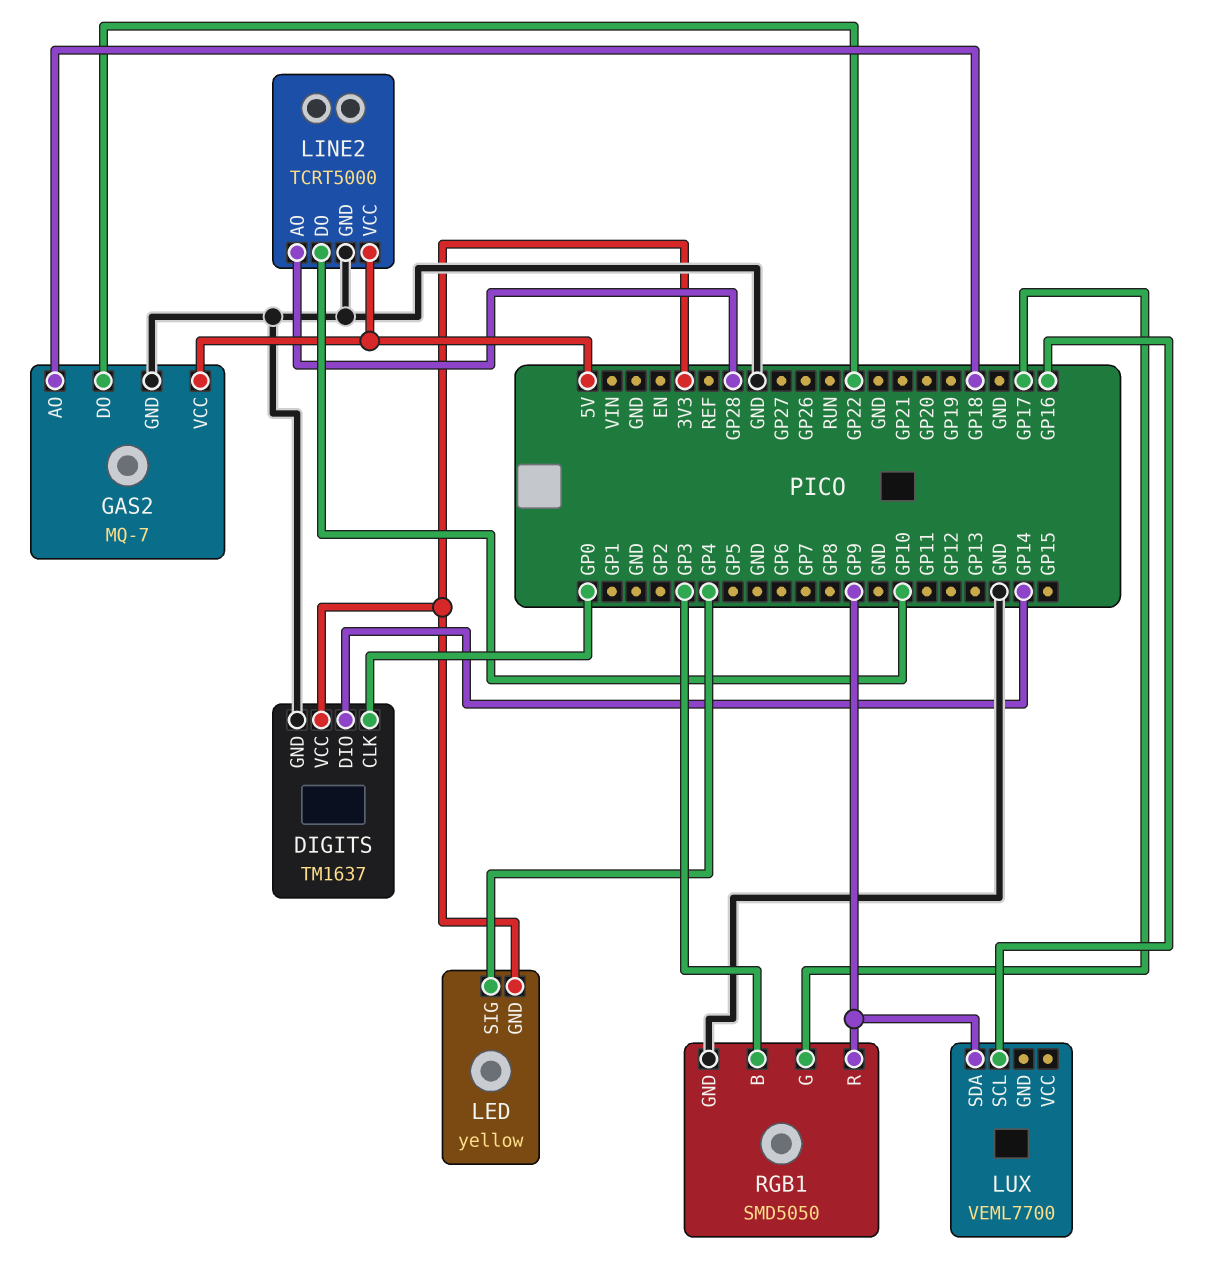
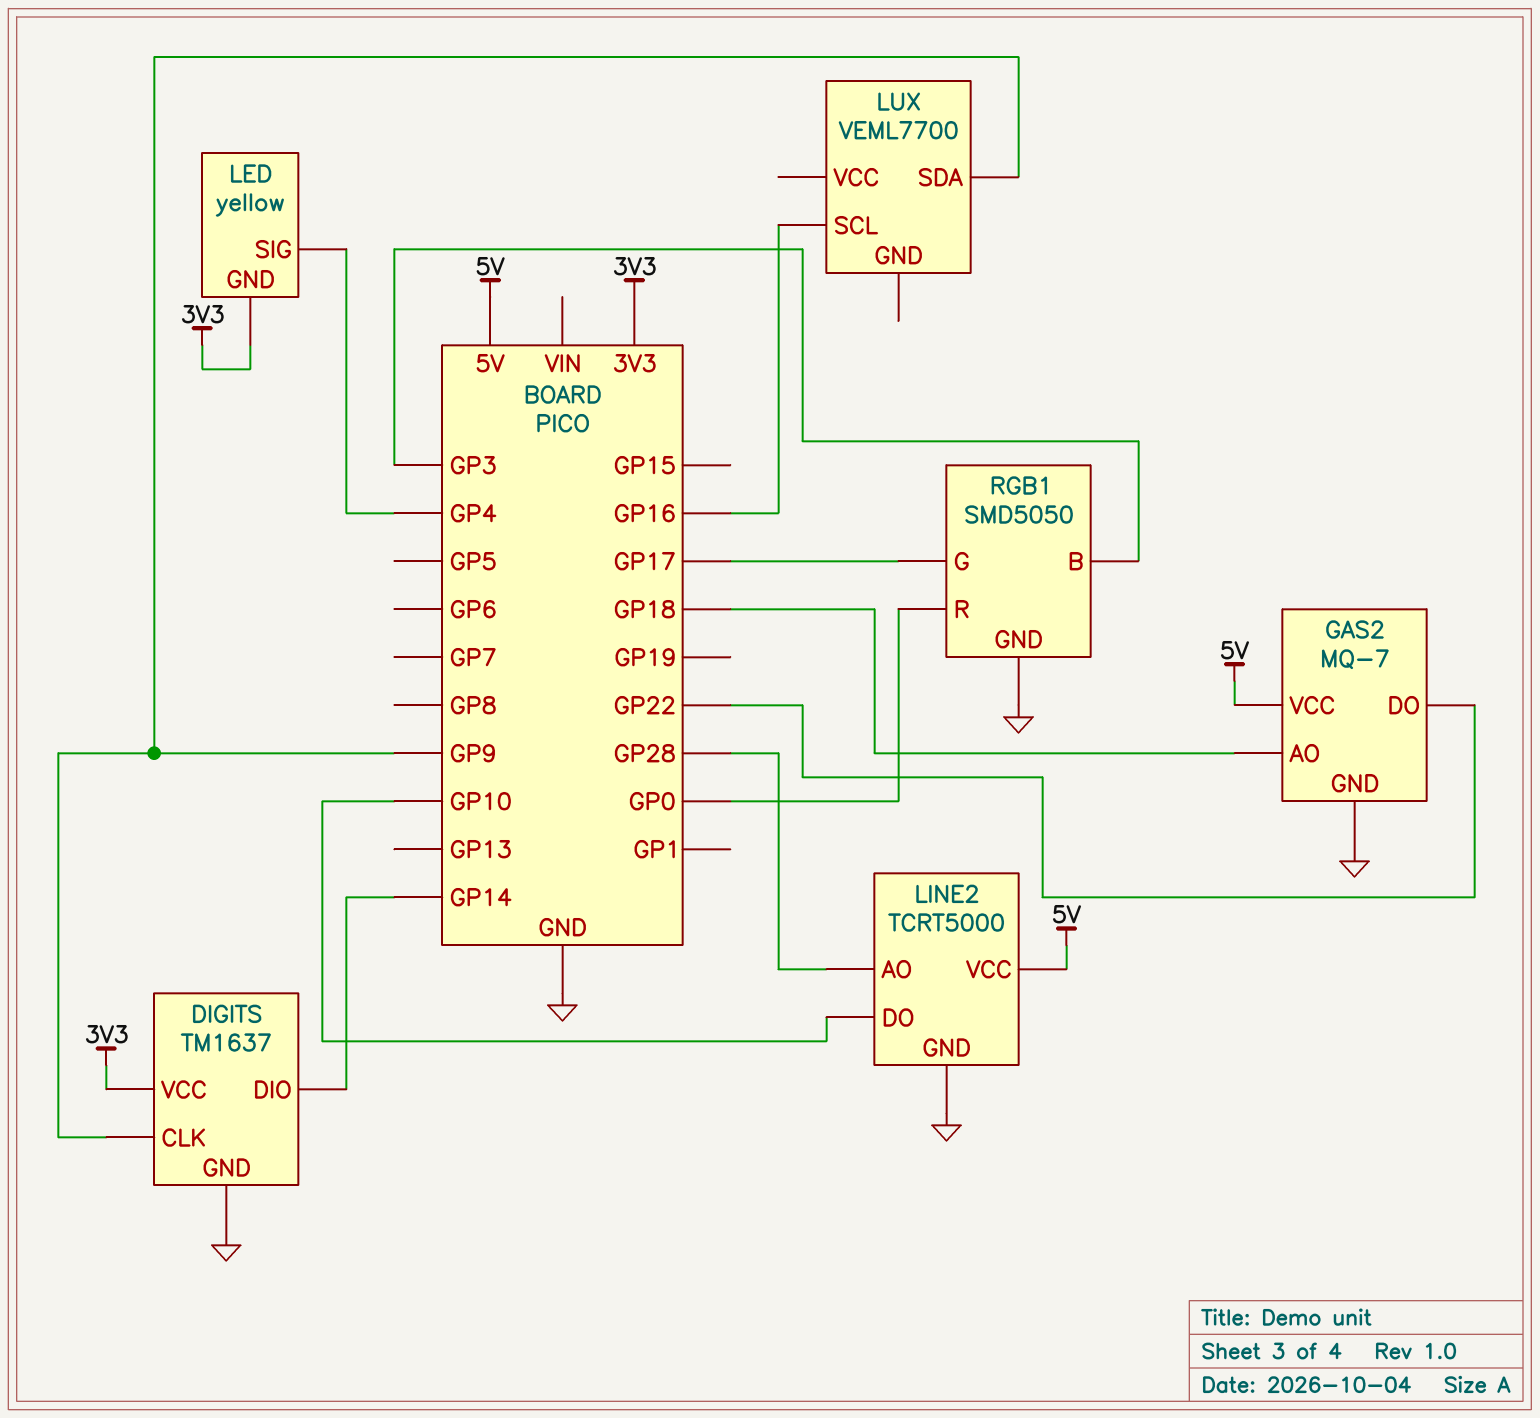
DIGITS pin CLK: GP0 -> GP9
RGB1 pin R: GP9 -> GP0

